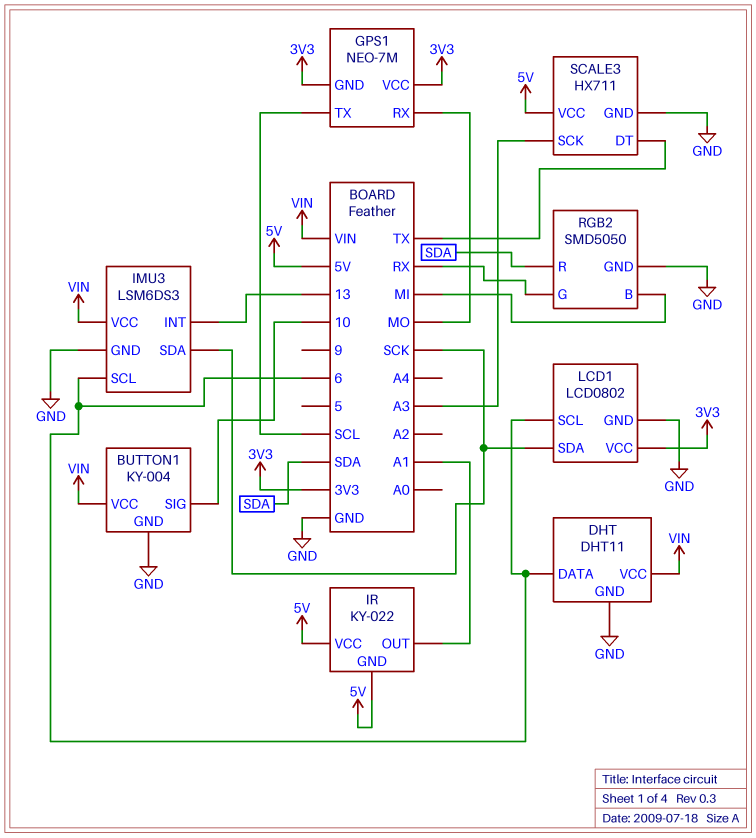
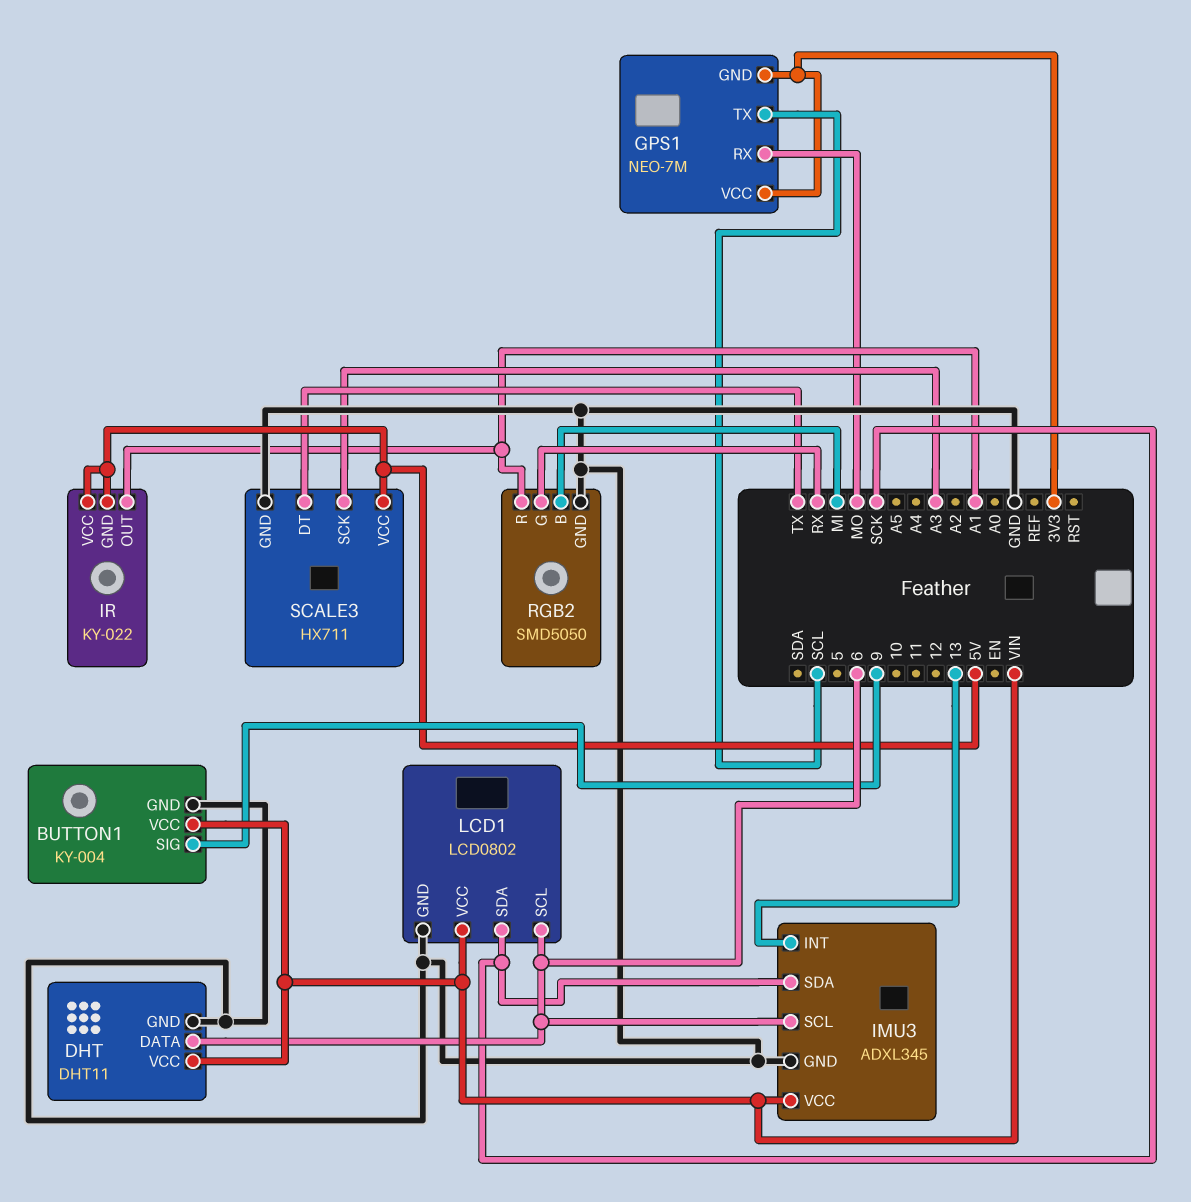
BUTTON1 pin SIG: 10 -> 9
IMU3: LSM6DS3 -> ADXL345
LCD1 pin VCC: 3V3 -> VIN
RGB2 pin R: SDA -> A1

